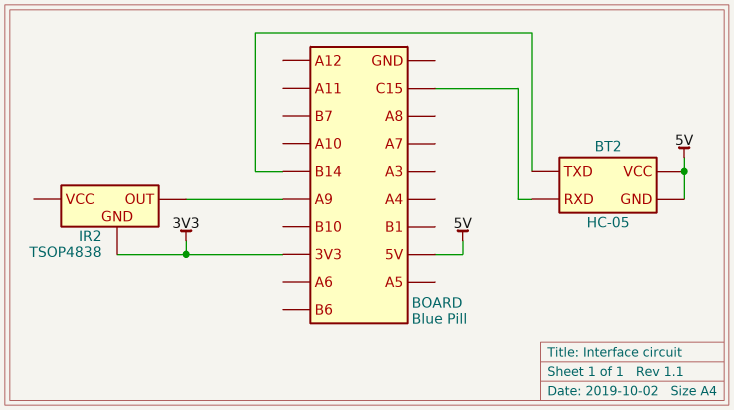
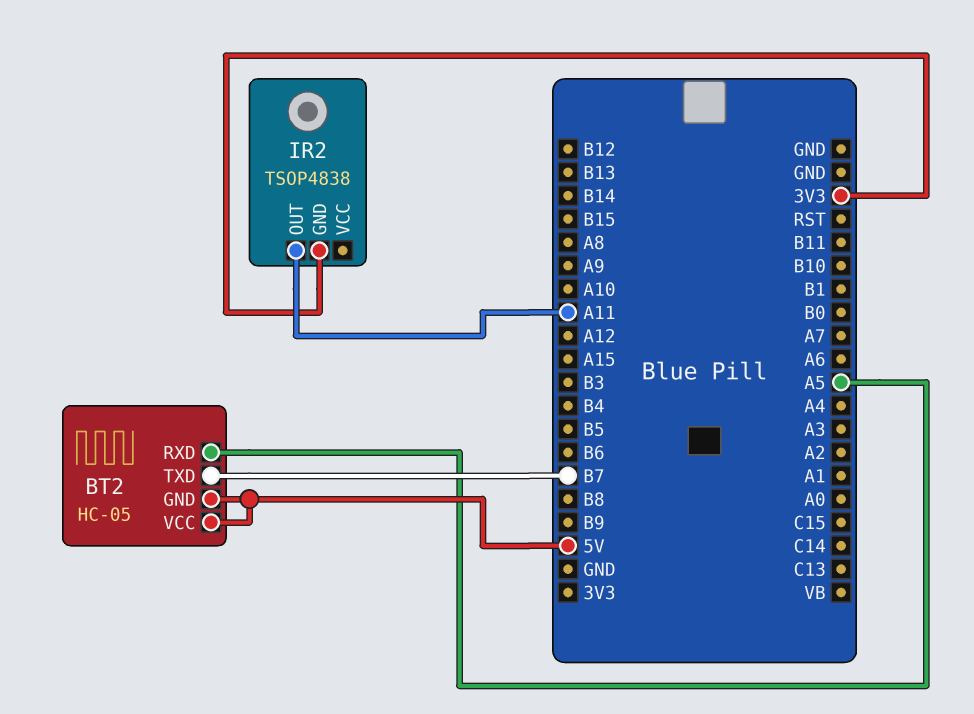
BT2 pin RXD: C15 -> A5
BT2 pin TXD: B14 -> B7
IR2 pin OUT: A9 -> A11

